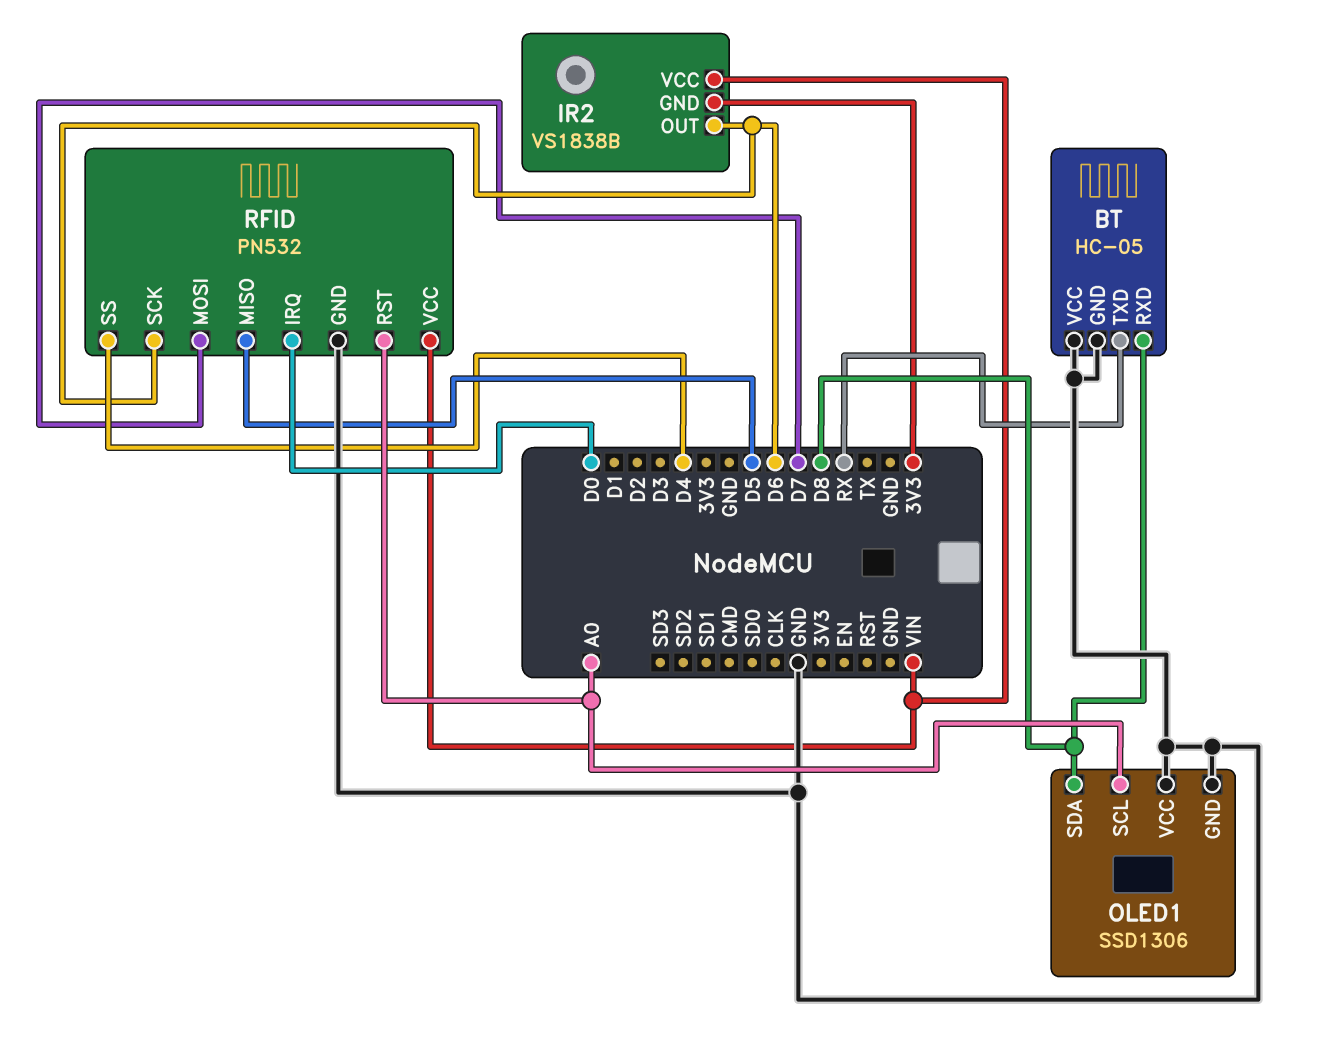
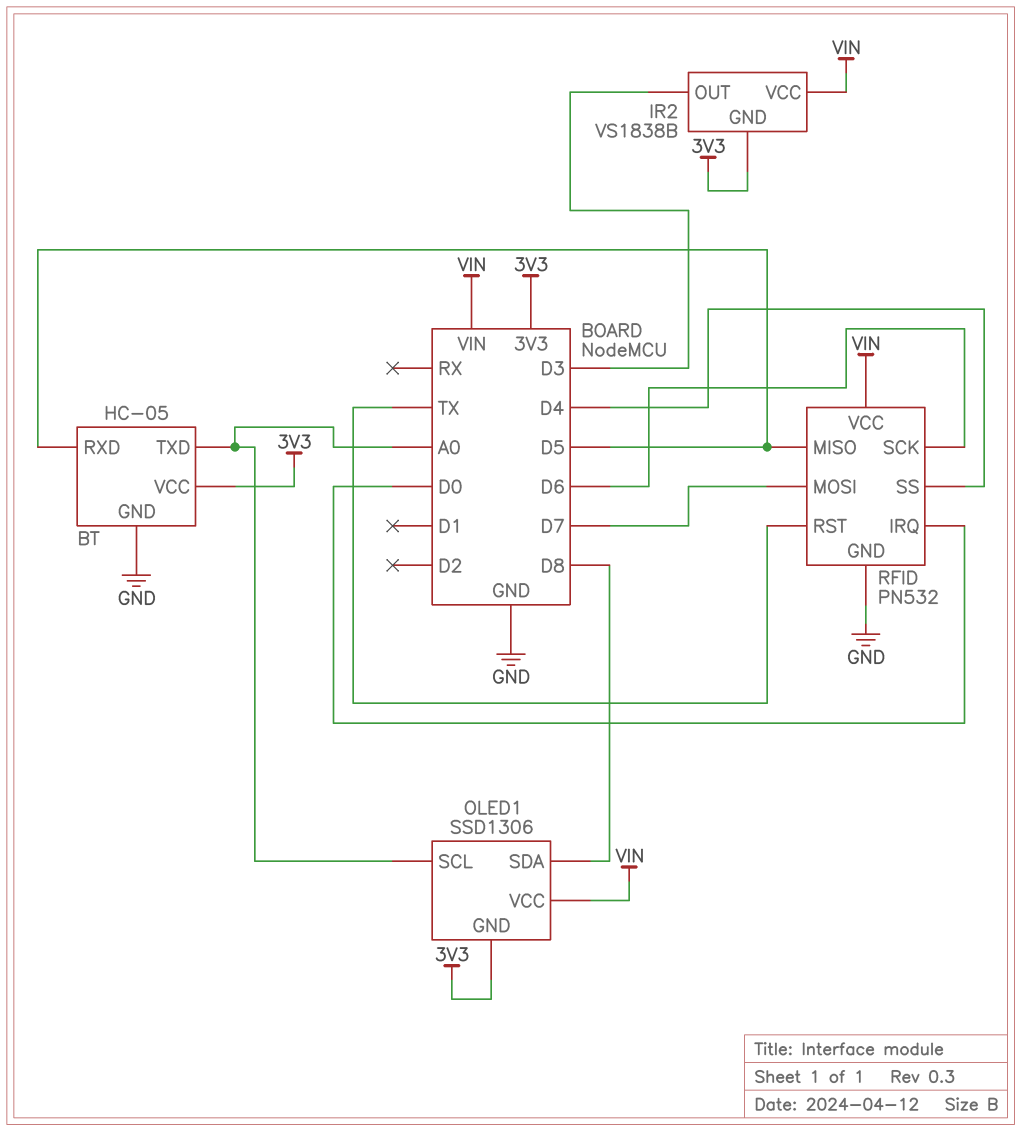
BT pin RXD: D8 -> D5
BT pin TXD: RX -> A0
BT pin VCC: GND -> 3V3
IR2 pin OUT: D6 -> D3
OLED1 pin GND: GND -> 3V3
OLED1 pin VCC: GND -> VIN
RFID pin RST: A0 -> TX

